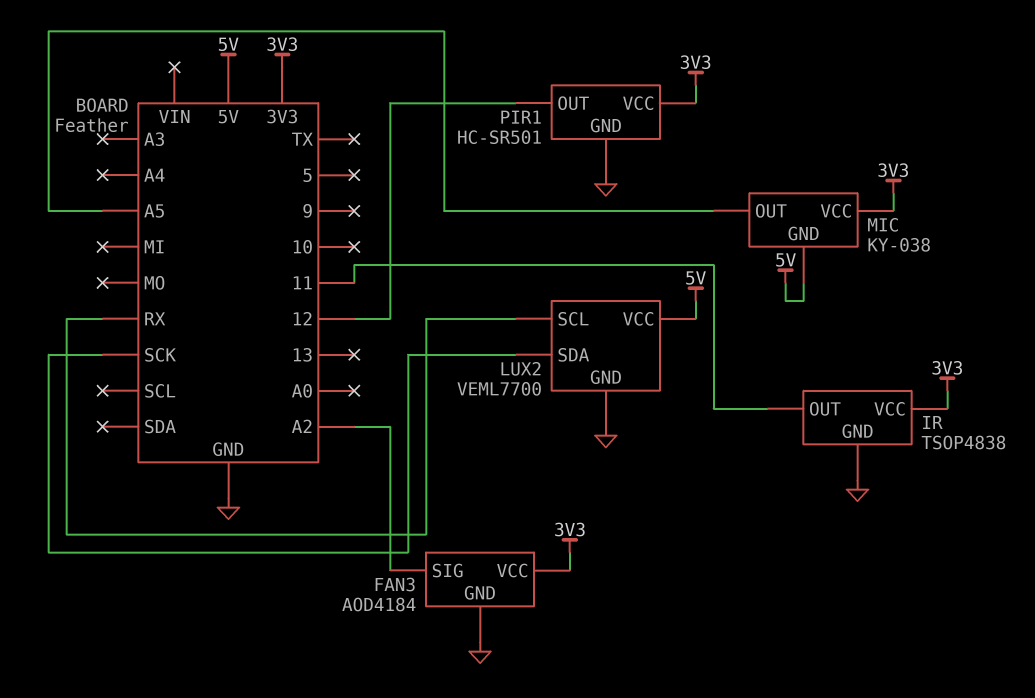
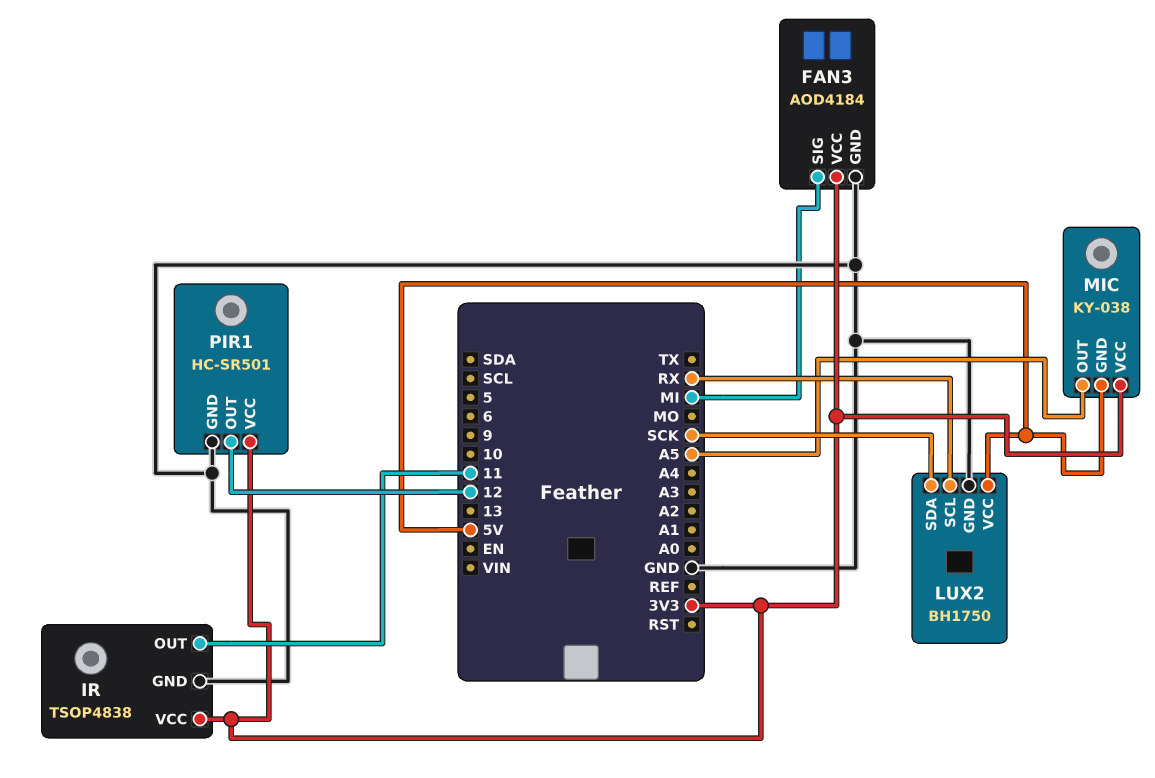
FAN3 pin SIG: A2 -> MI
LUX2: VEML7700 -> BH1750

